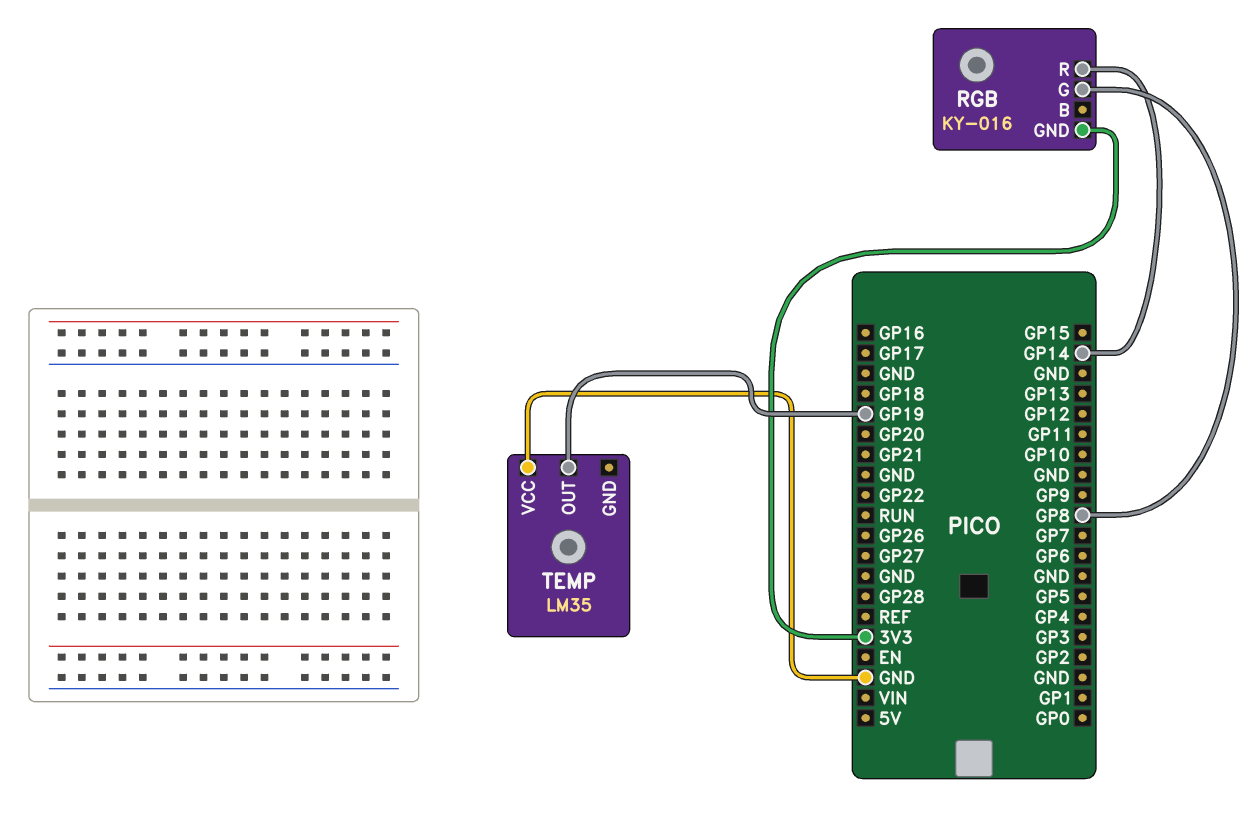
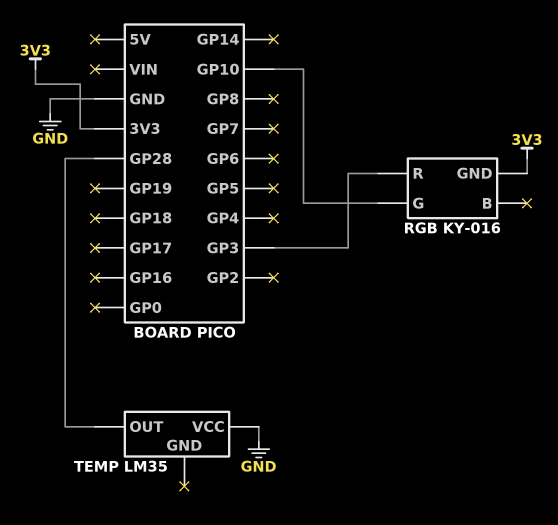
RGB pin G: GP8 -> GP10
RGB pin R: GP14 -> GP3
TEMP pin OUT: GP19 -> GP28

